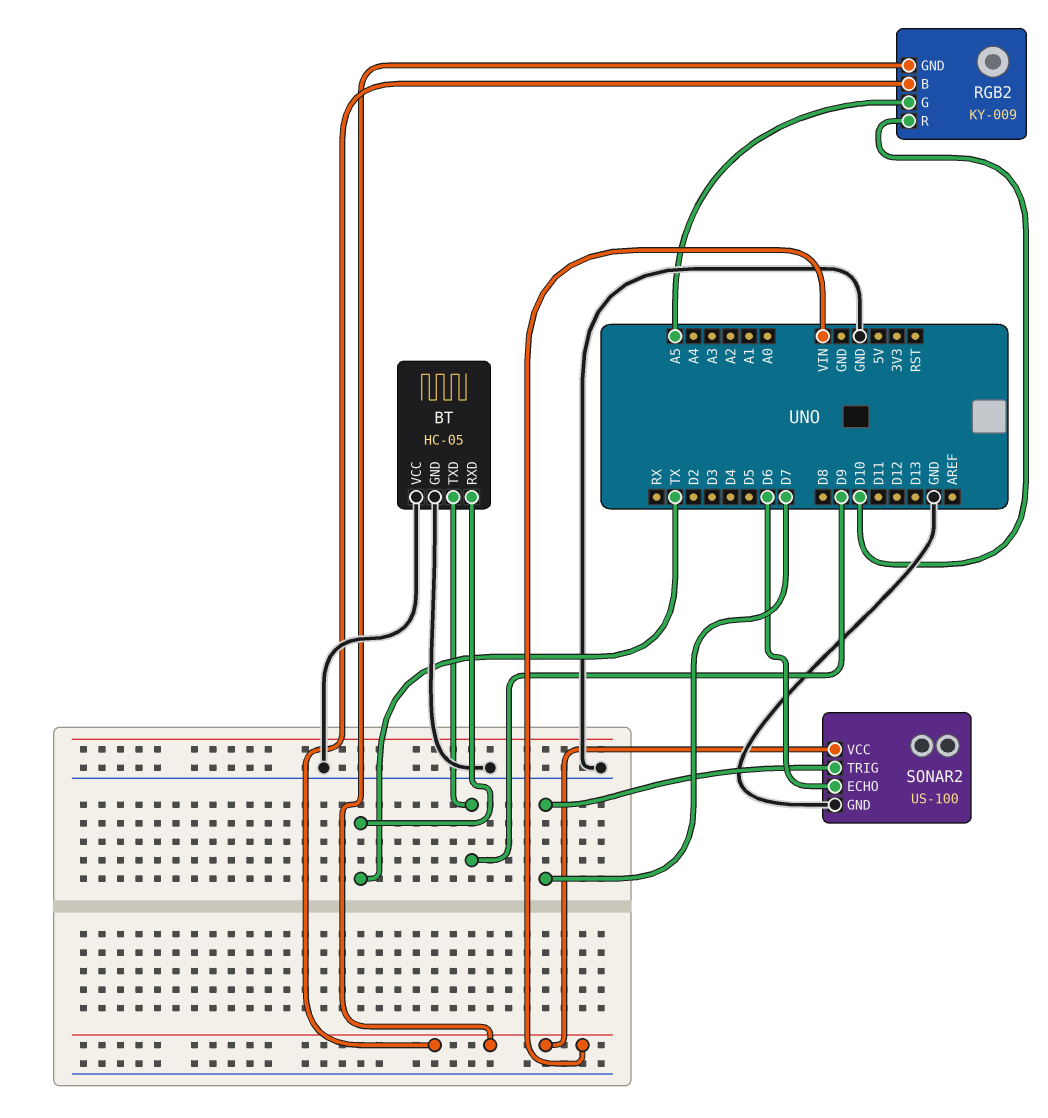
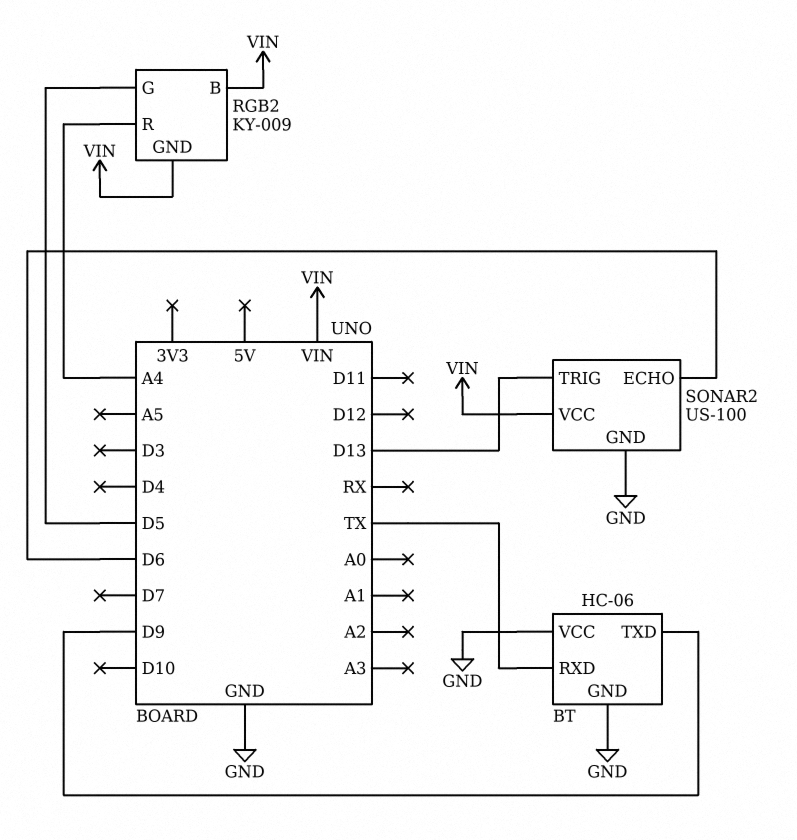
BT: HC-05 -> HC-06
RGB2 pin G: A5 -> D5
RGB2 pin R: D10 -> A4
SONAR2 pin TRIG: D7 -> D13

